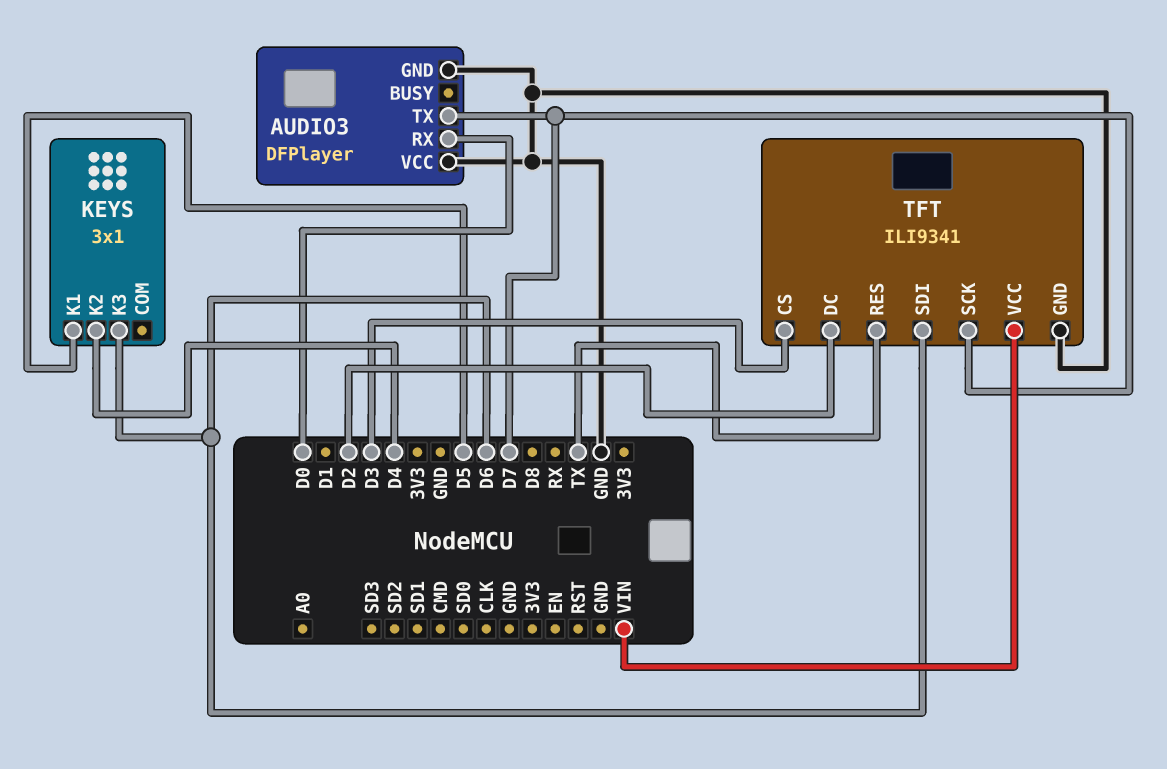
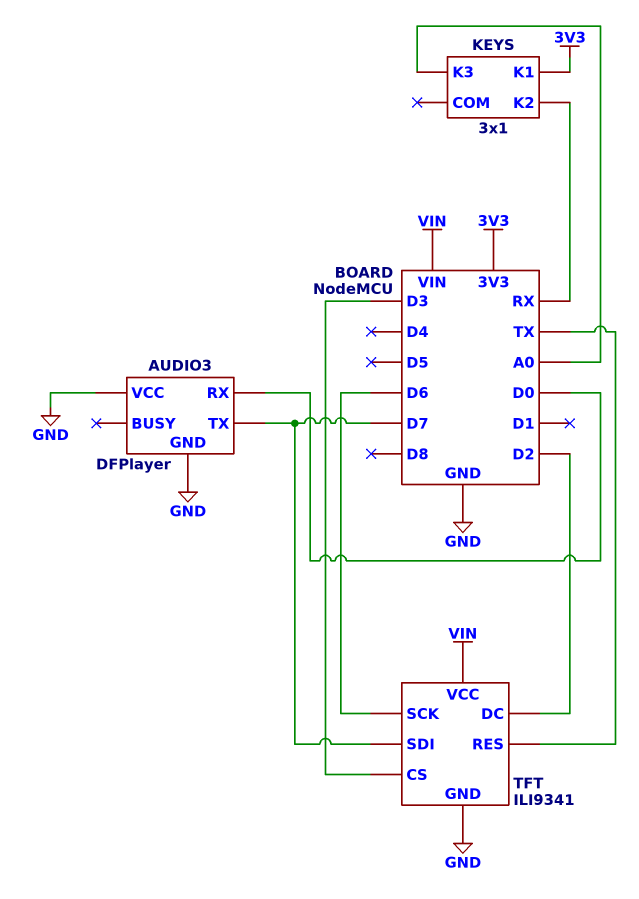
KEYS pin K1: D5 -> 3V3
KEYS pin K2: D4 -> RX
KEYS pin K3: D6 -> A0
TFT pin SCK: D7 -> D6
TFT pin SDI: D6 -> D7

